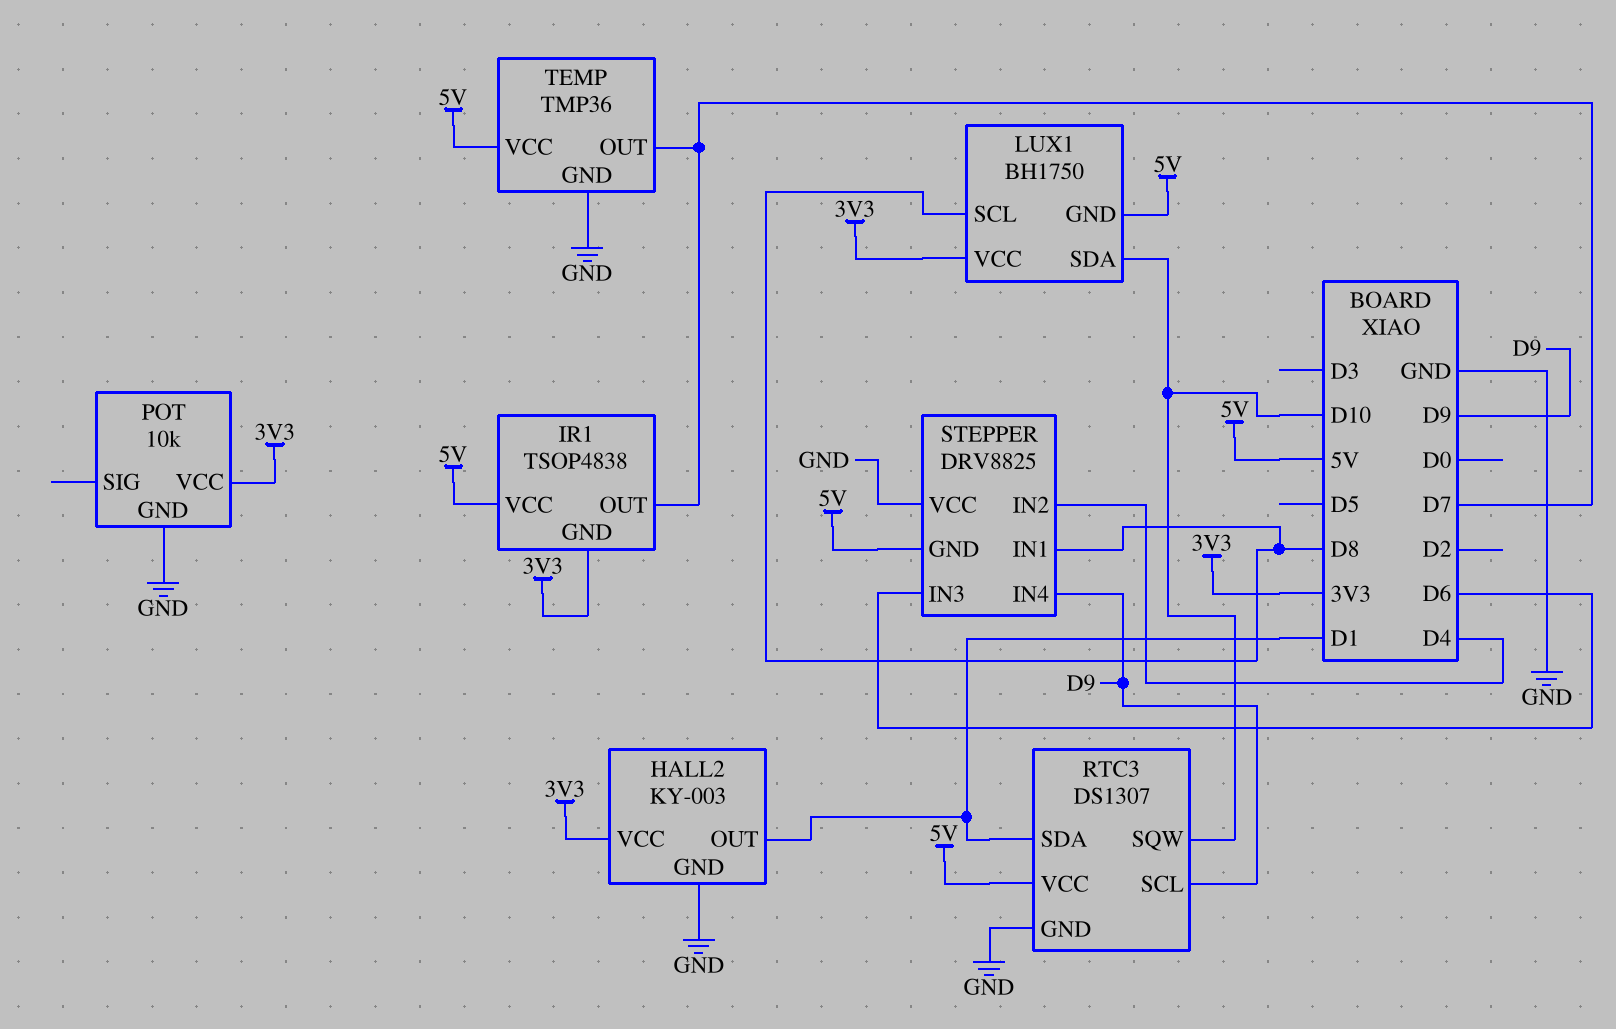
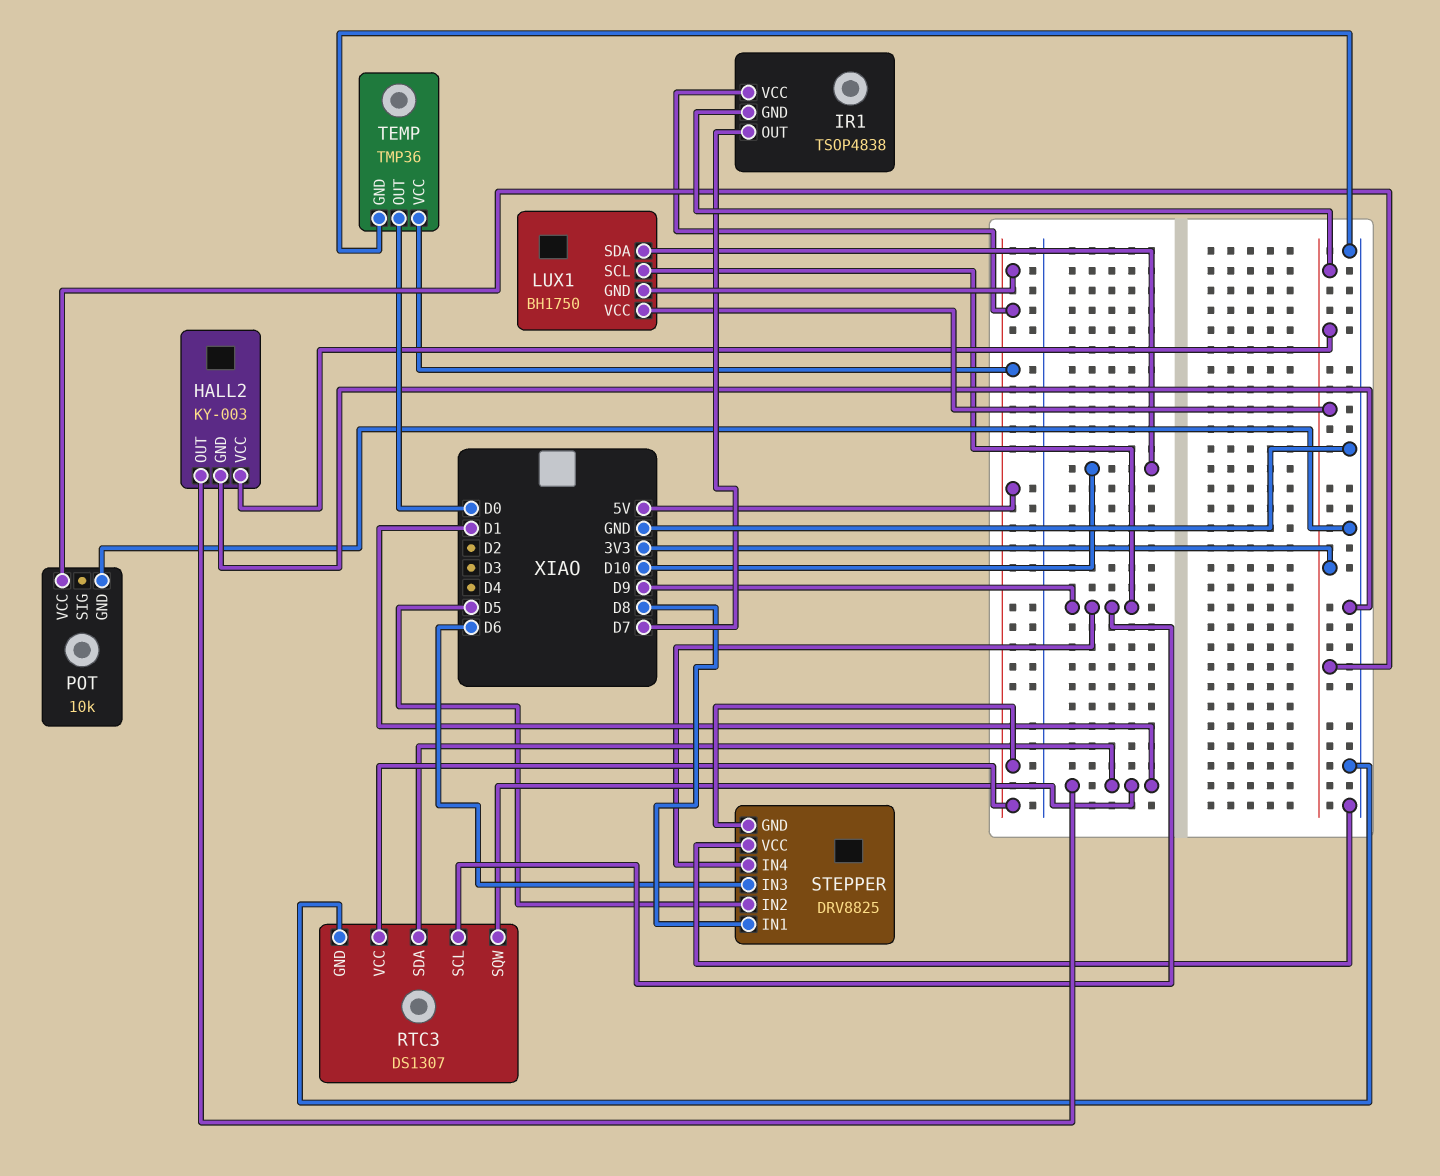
LUX1 pin SCL: D8 -> D9
RTC3 pin SQW: D10 -> D1
STEPPER pin IN2: D4 -> D5
TEMP pin OUT: D7 -> D0

